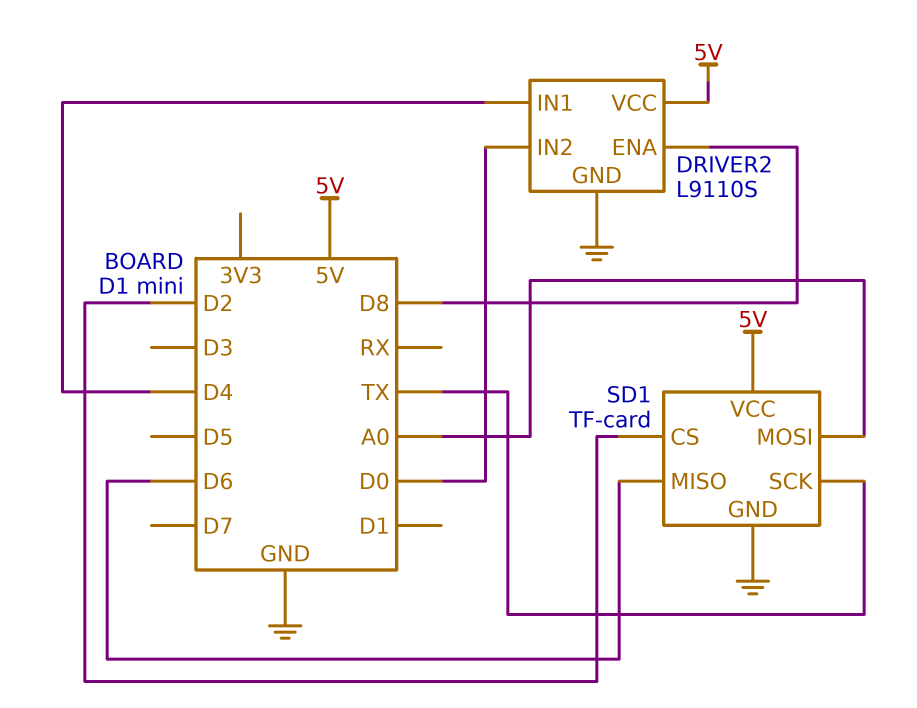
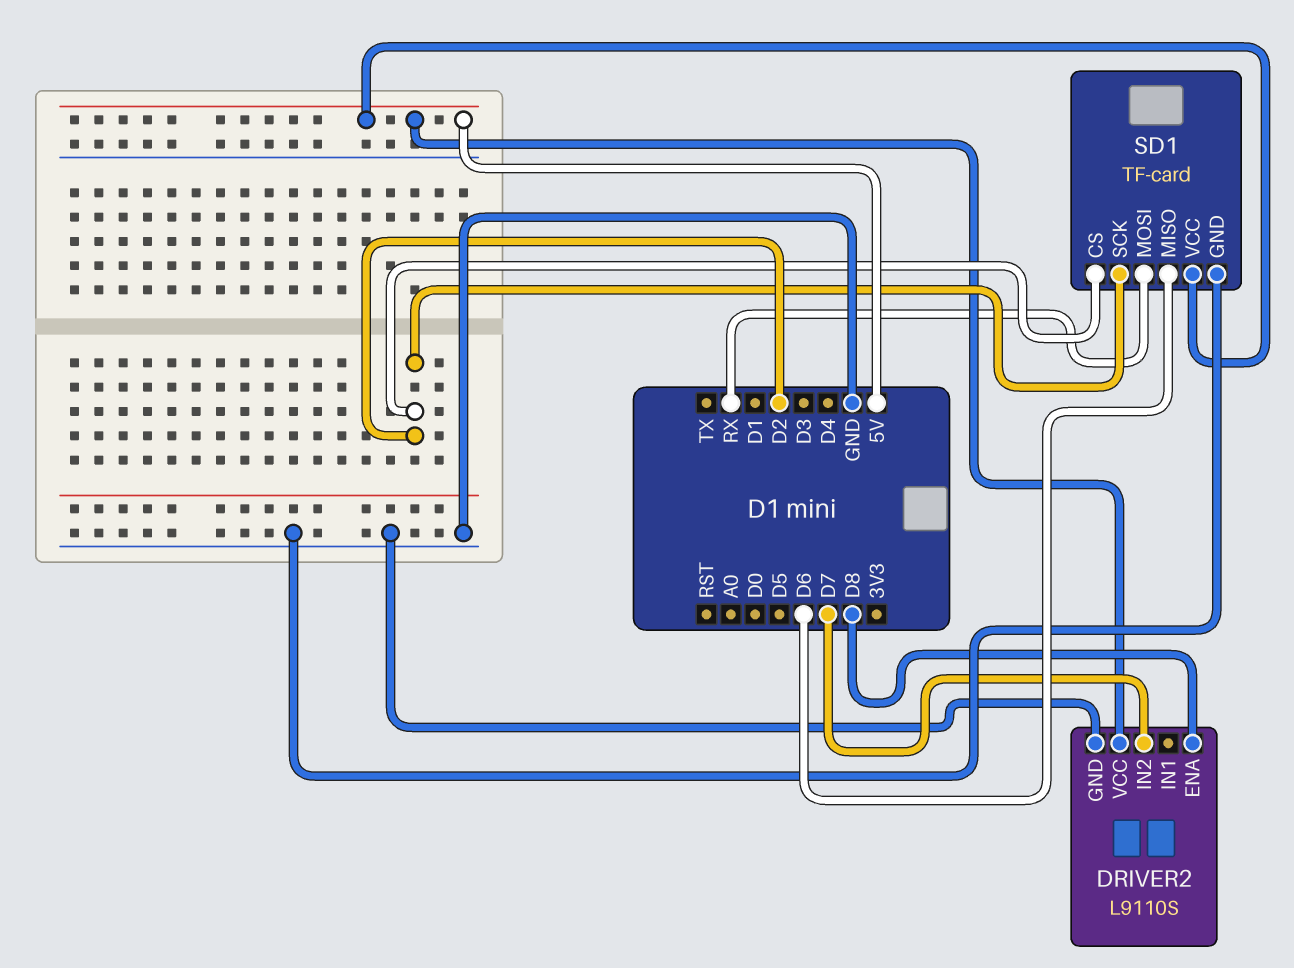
DRIVER2 pin IN1: D4 -> none
DRIVER2 pin IN2: D0 -> D7
SD1 pin MOSI: A0 -> RX
SD1 pin SCK: TX -> D2

